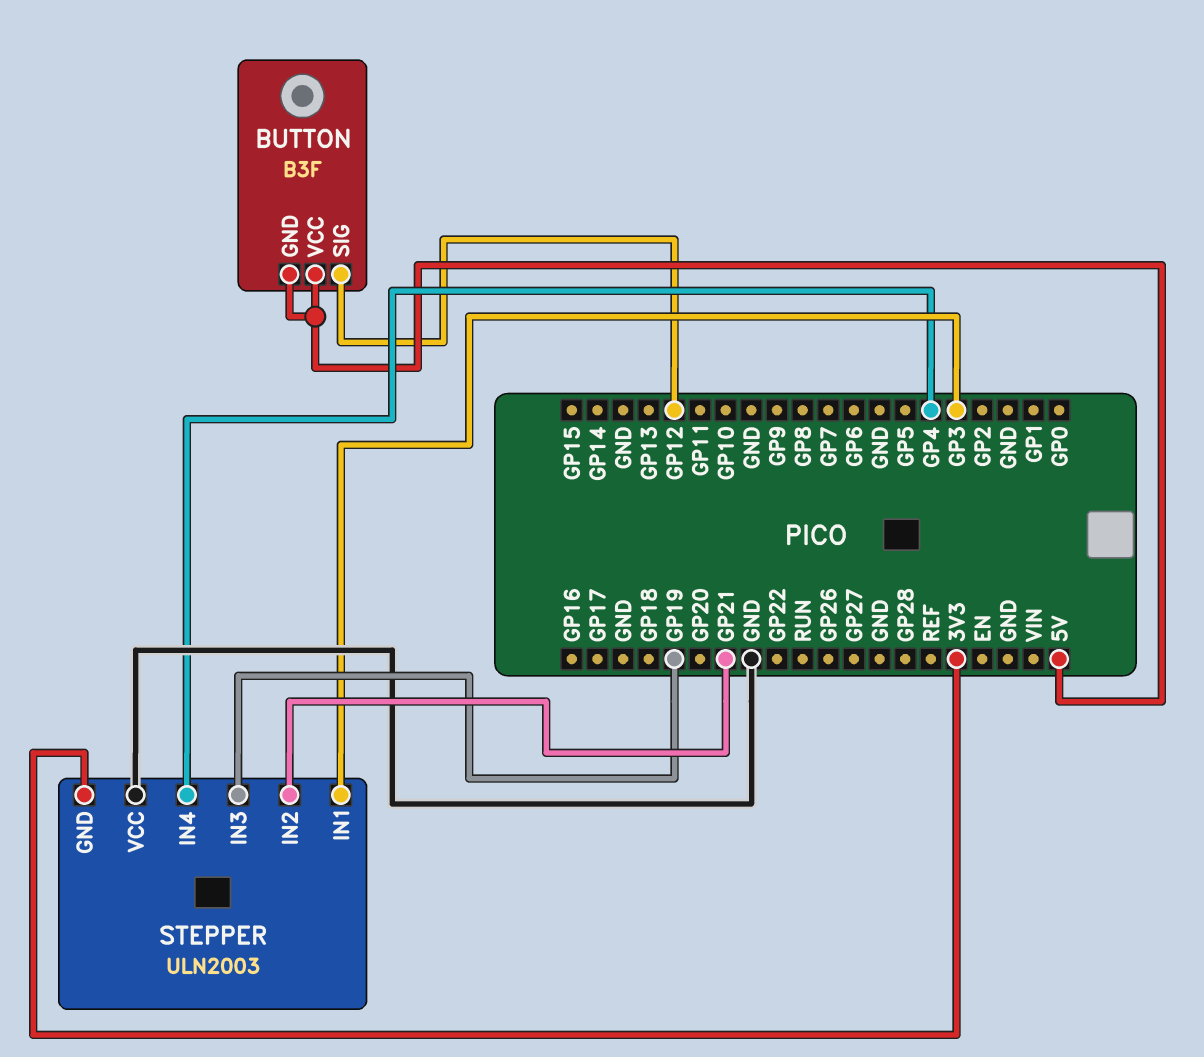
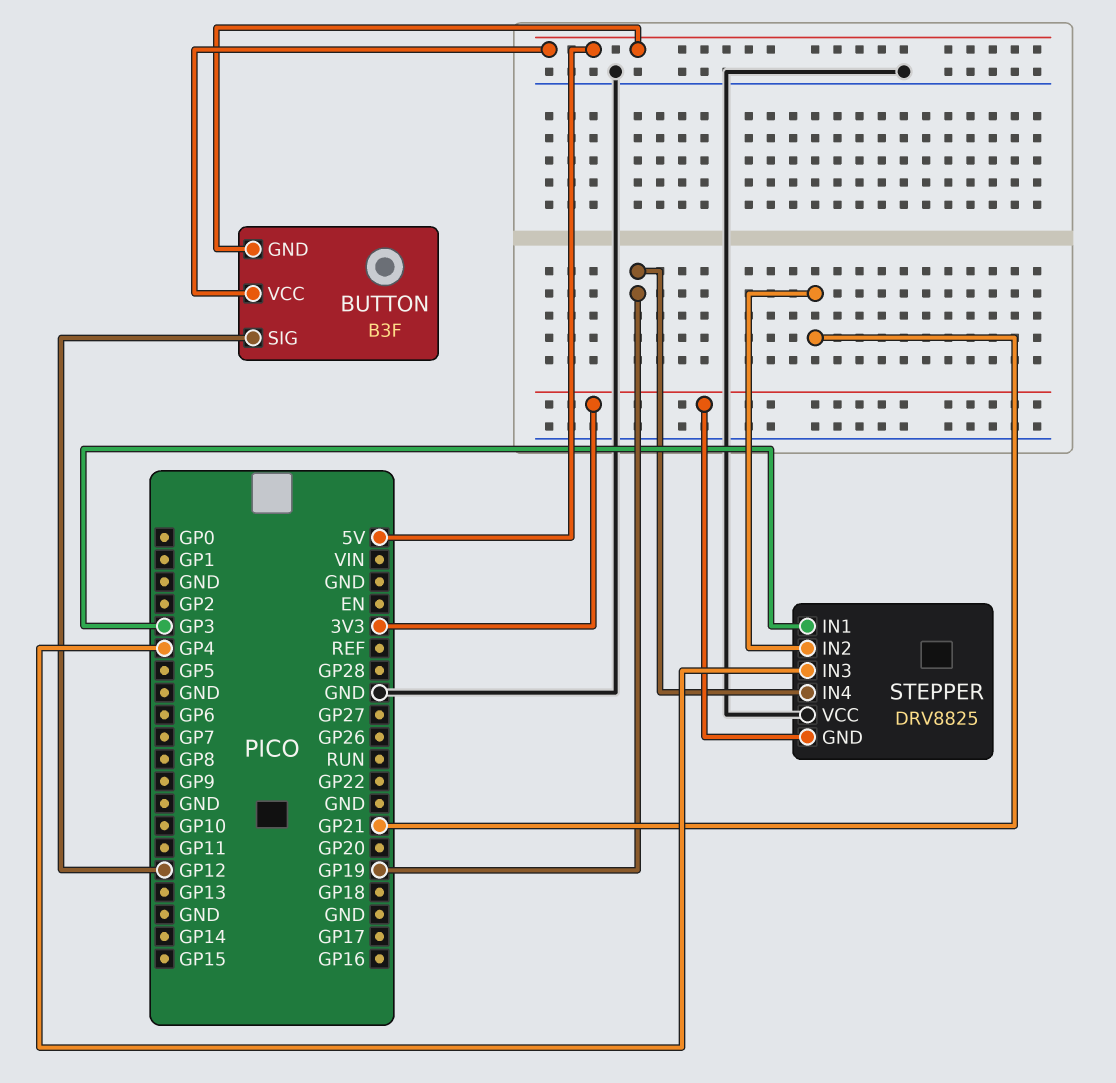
STEPPER: ULN2003 -> DRV8825
STEPPER pin IN3: GP19 -> GP4
STEPPER pin IN4: GP4 -> GP19

